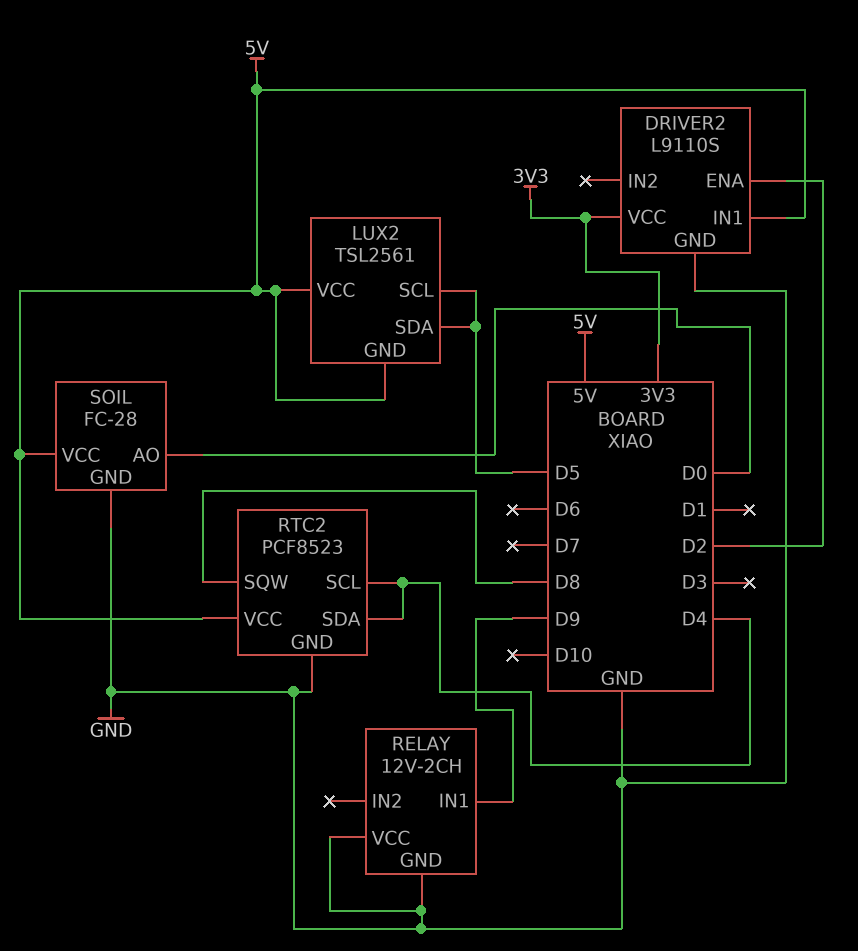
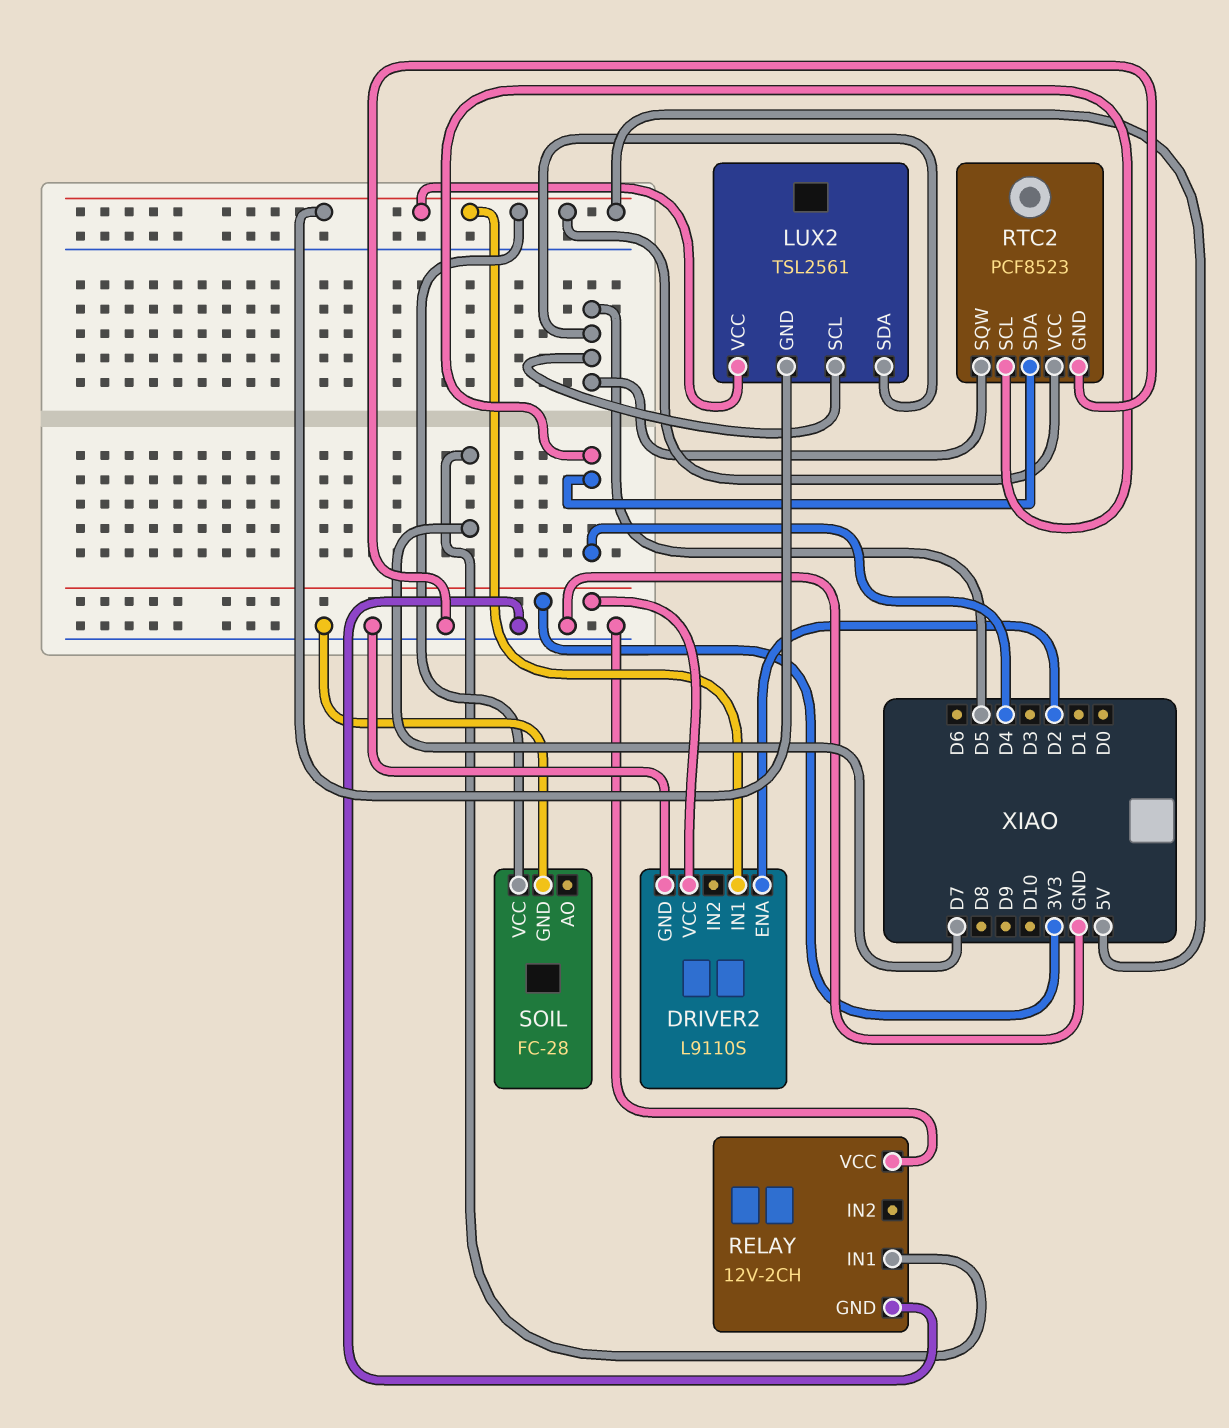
RELAY pin IN1: D9 -> D7
RTC2 pin SQW: D8 -> D5
SOIL pin AO: D0 -> none

